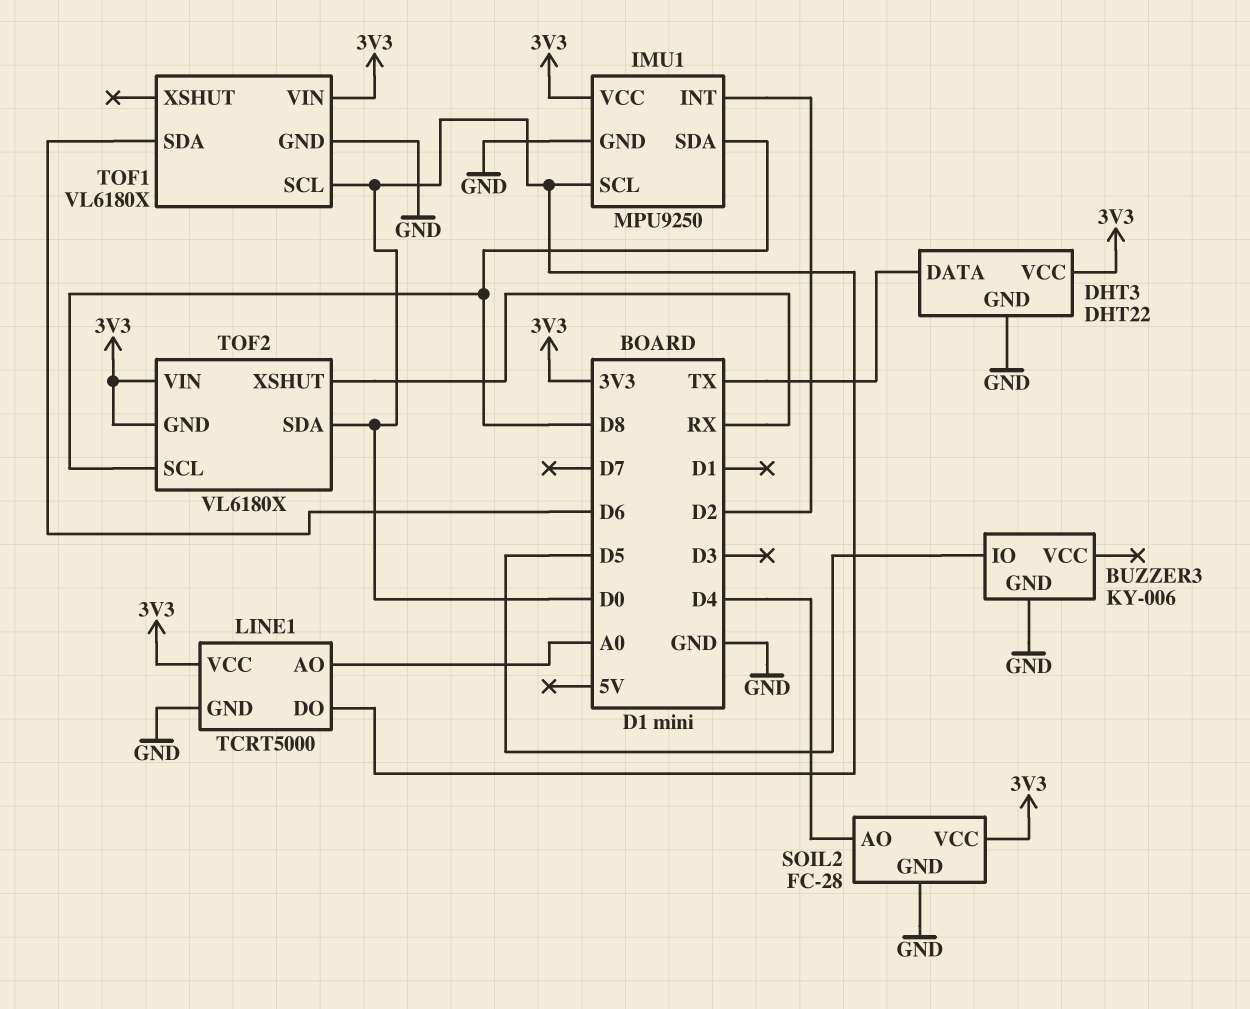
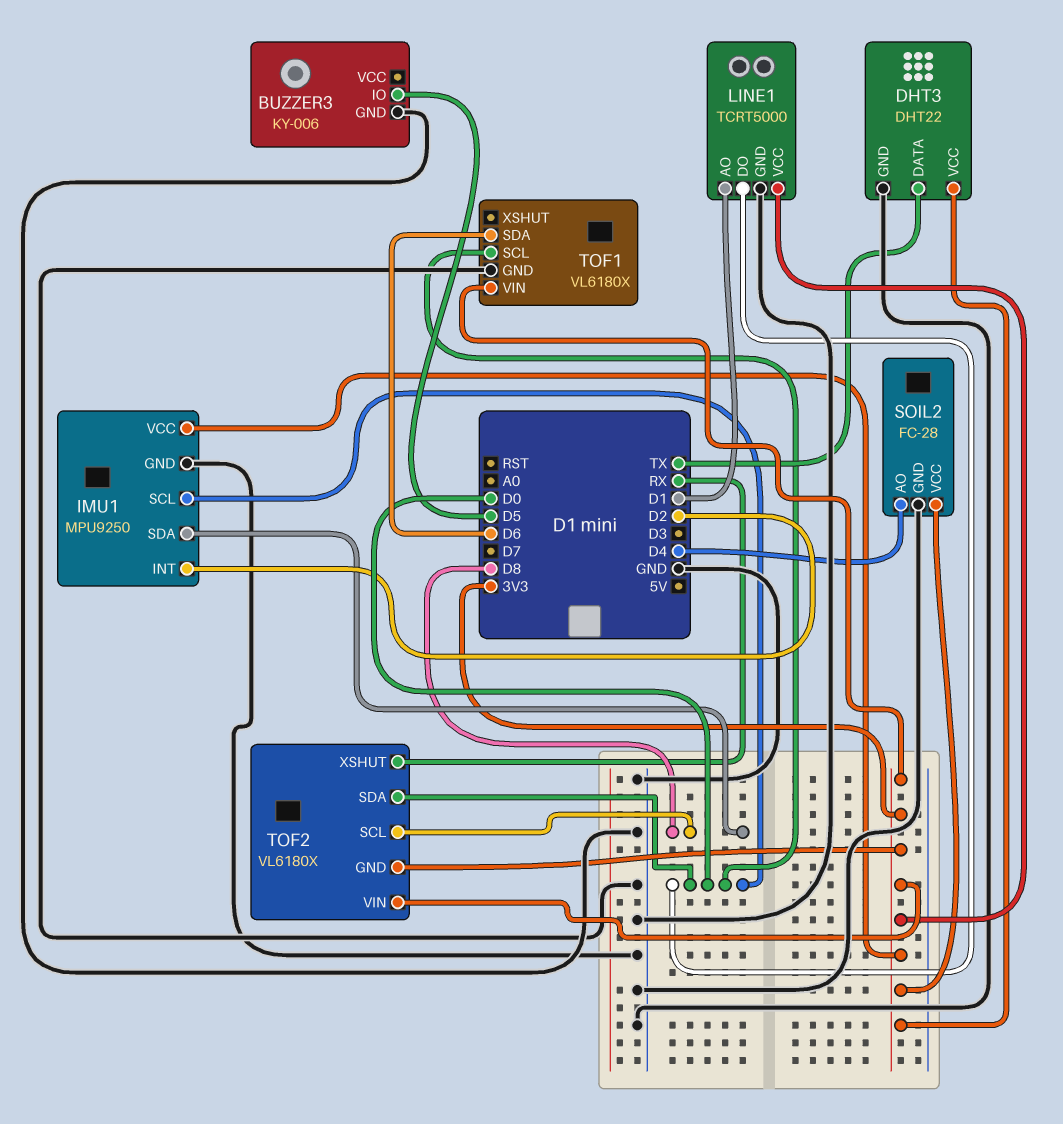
LINE1 pin AO: A0 -> D1

